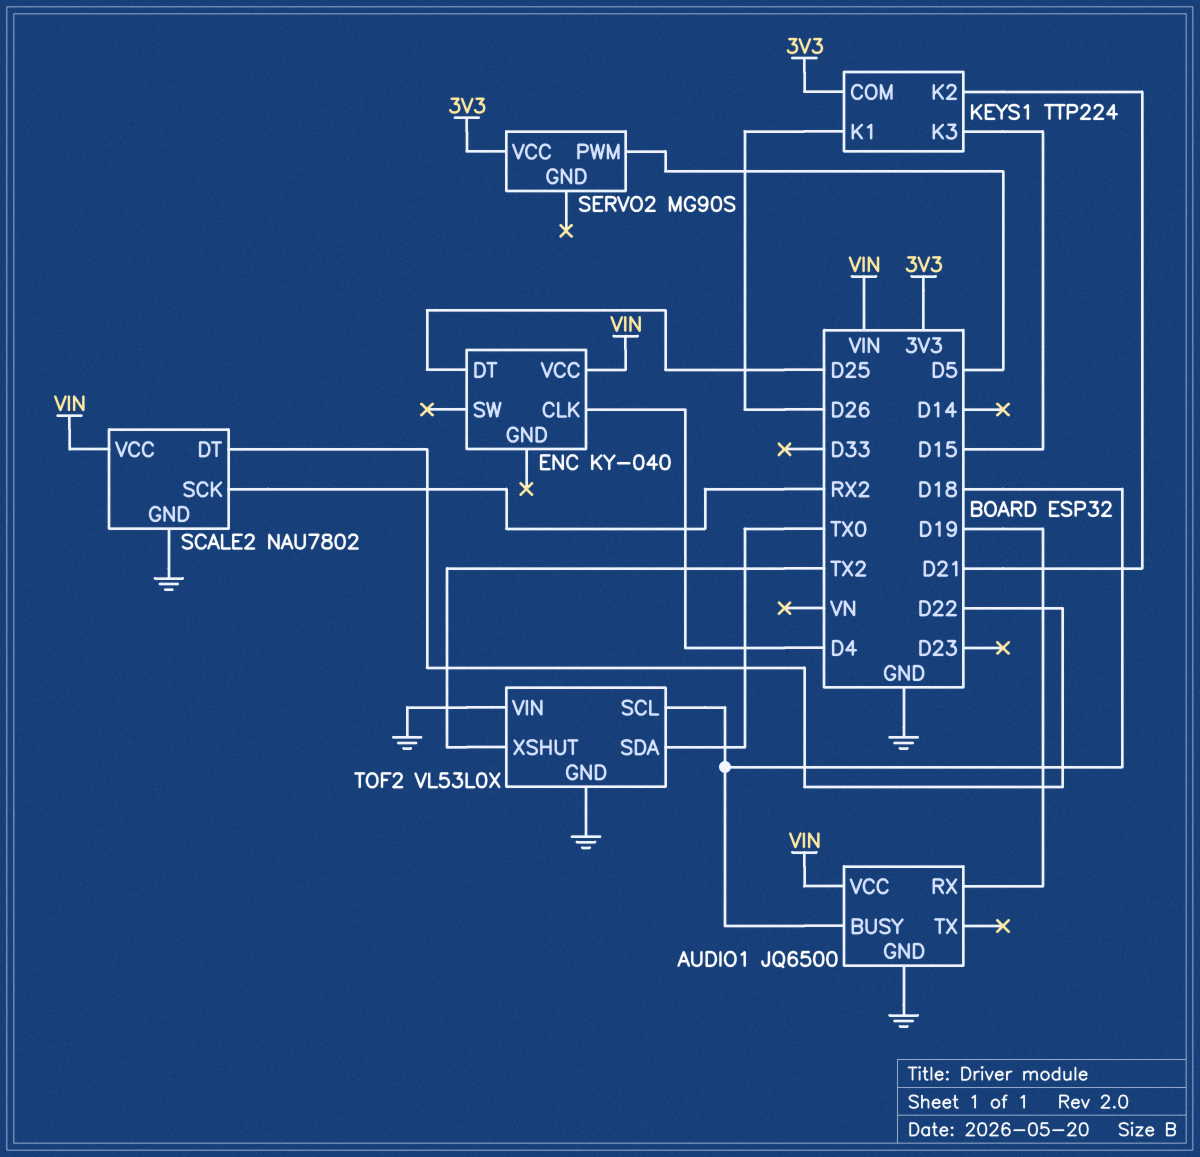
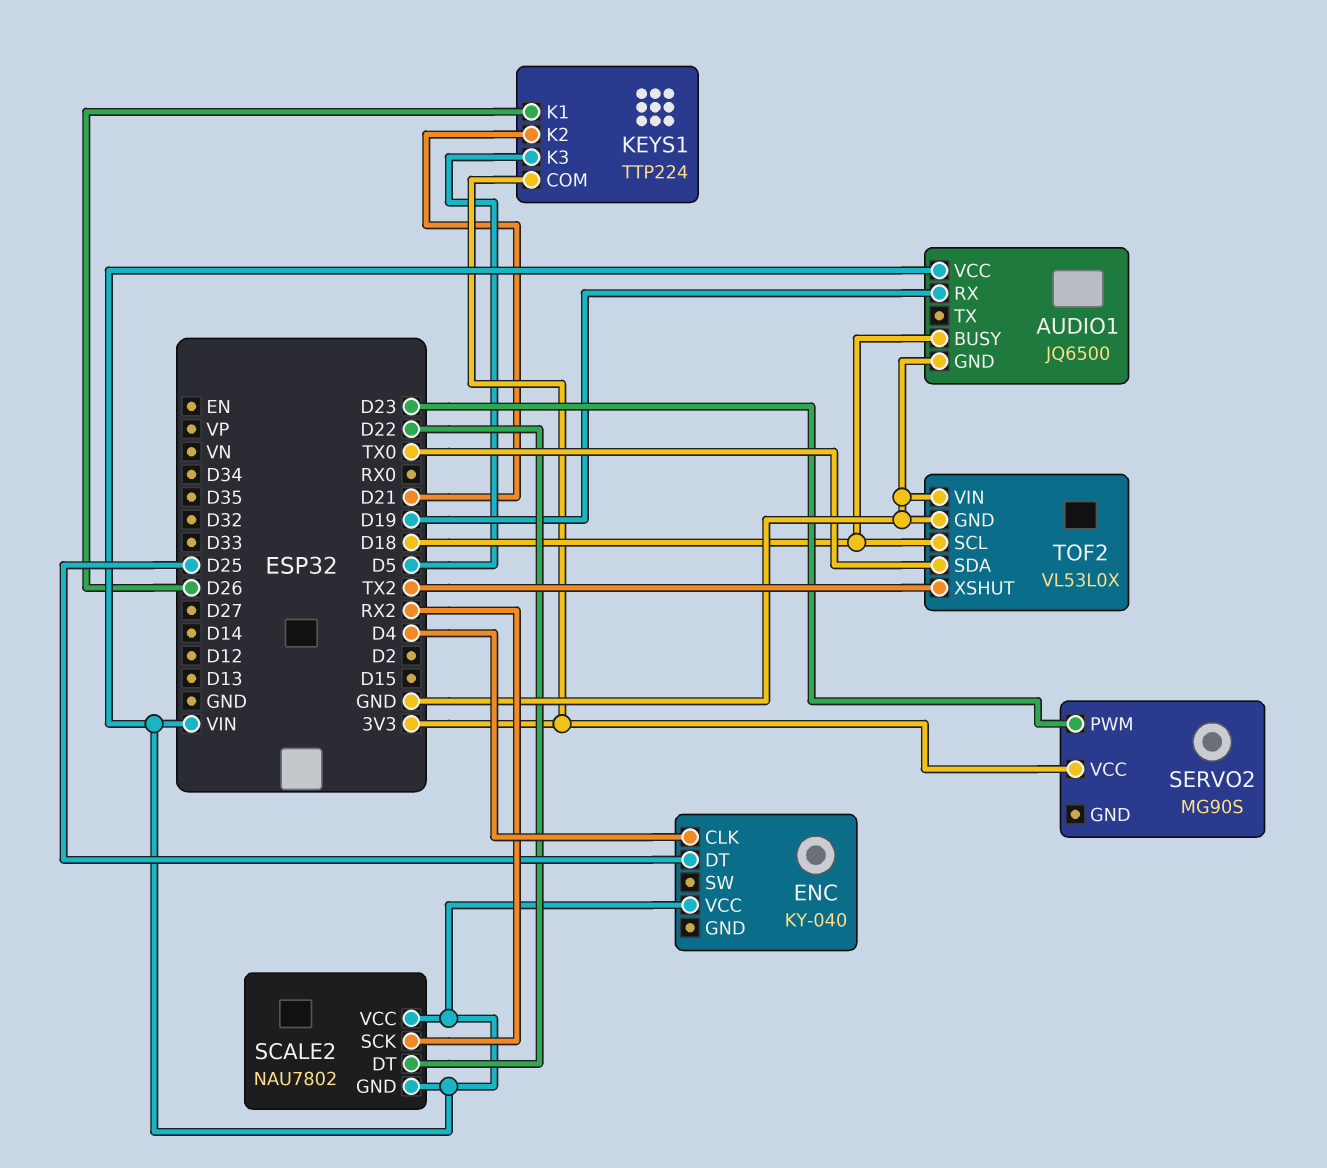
KEYS1 pin K3: D15 -> D5
SCALE2 pin GND: GND -> VIN
SERVO2 pin PWM: D5 -> D23

